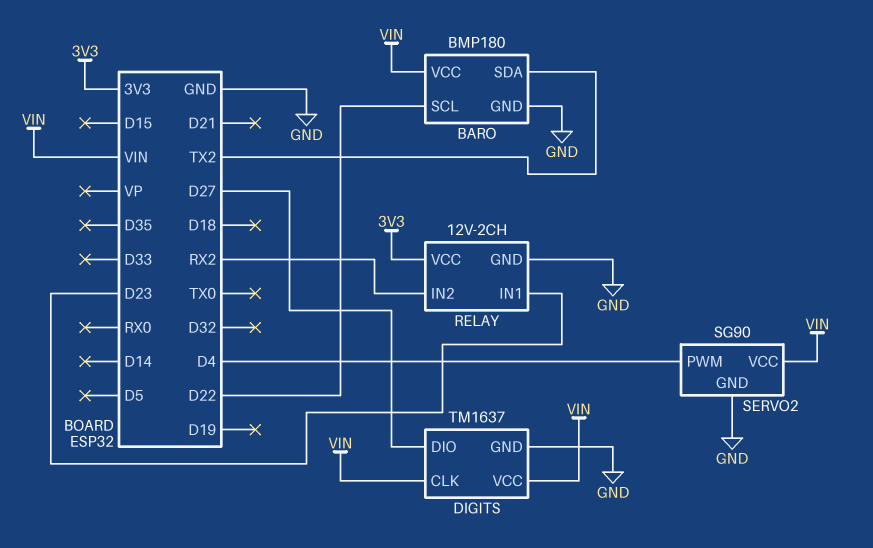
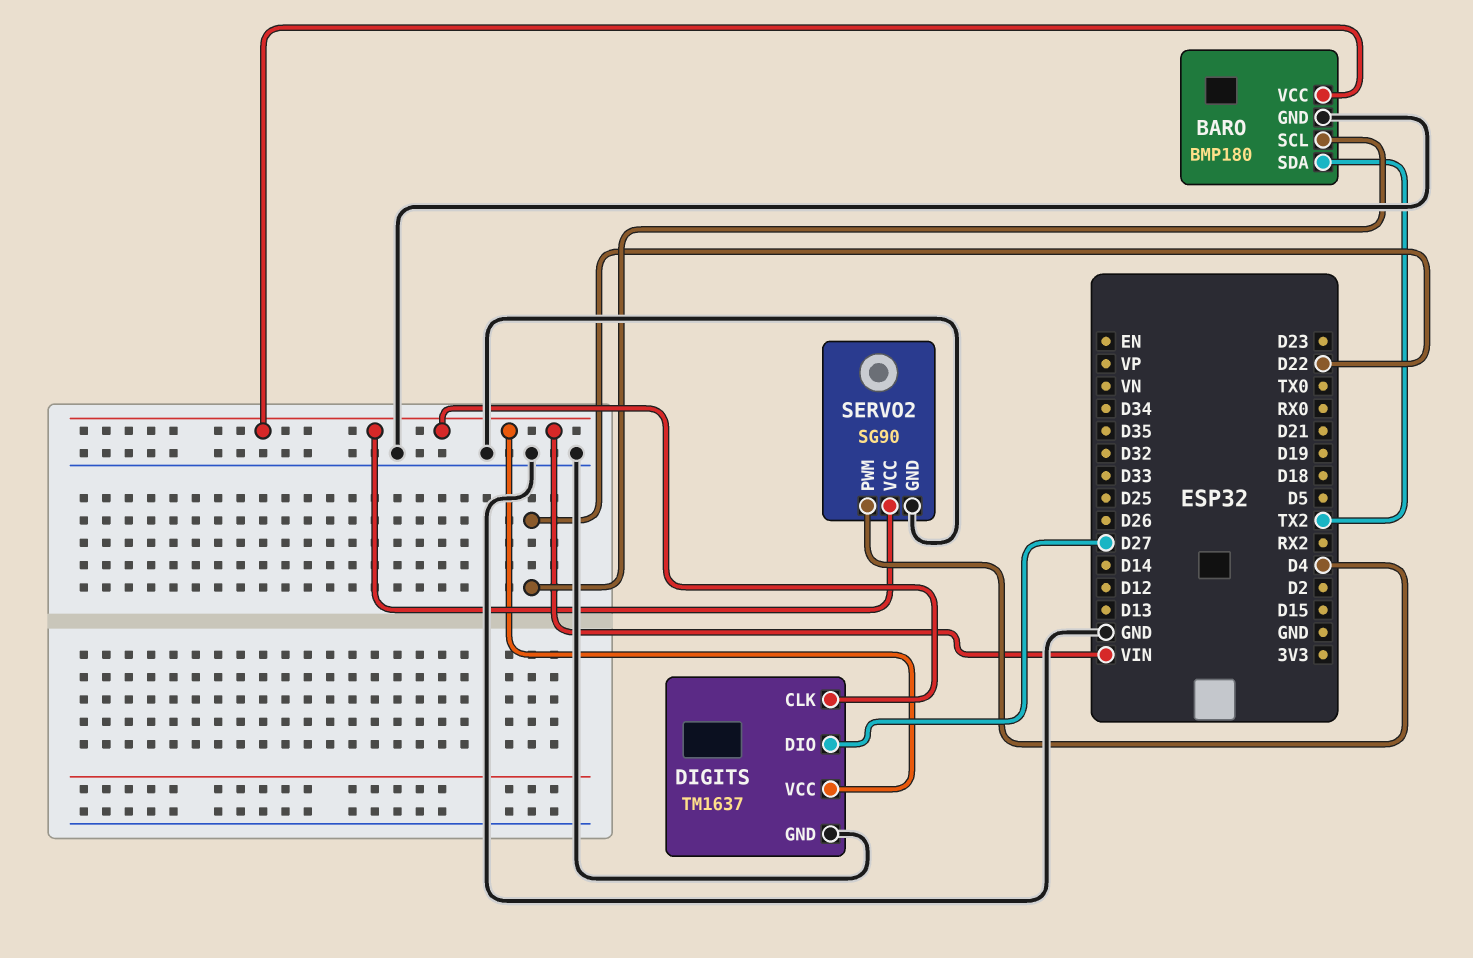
RELAY: 12V-2CH -> none
RELAY pin GND: GND -> none
RELAY pin IN1: D23 -> none
RELAY pin IN2: RX2 -> none
RELAY pin VCC: 3V3 -> none

